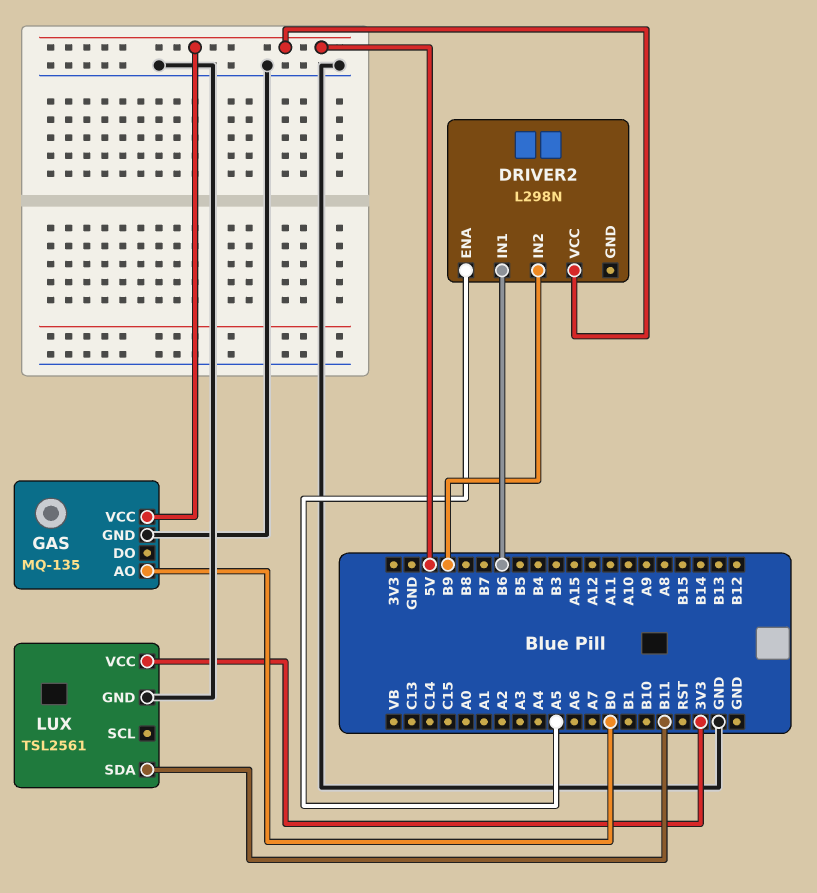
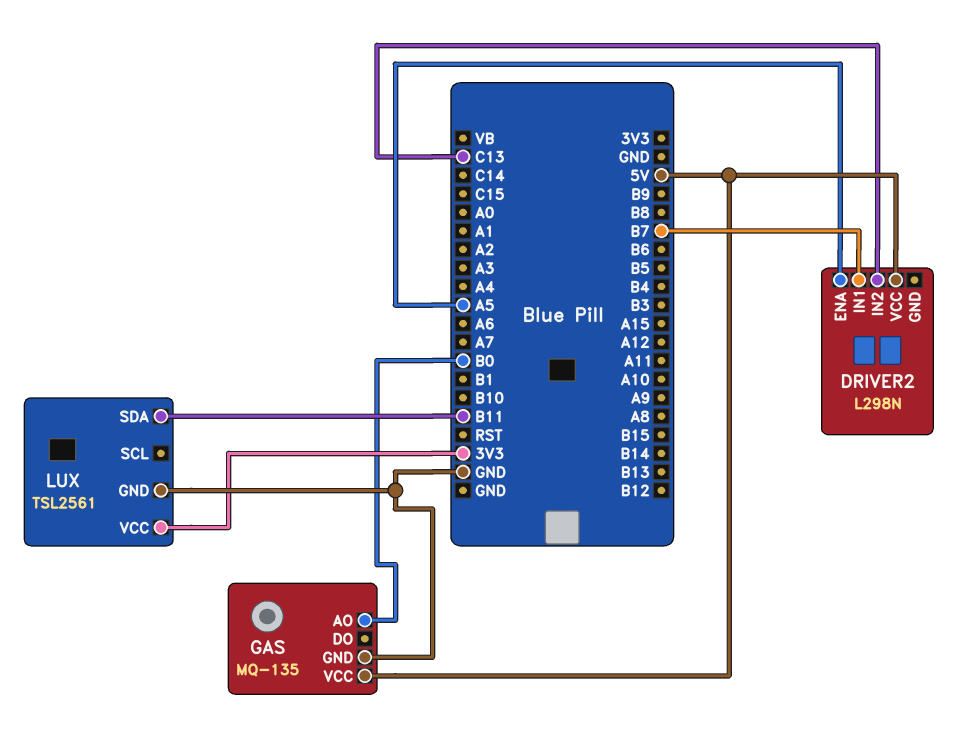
DRIVER2 pin IN1: B6 -> B7
DRIVER2 pin IN2: B9 -> C13

